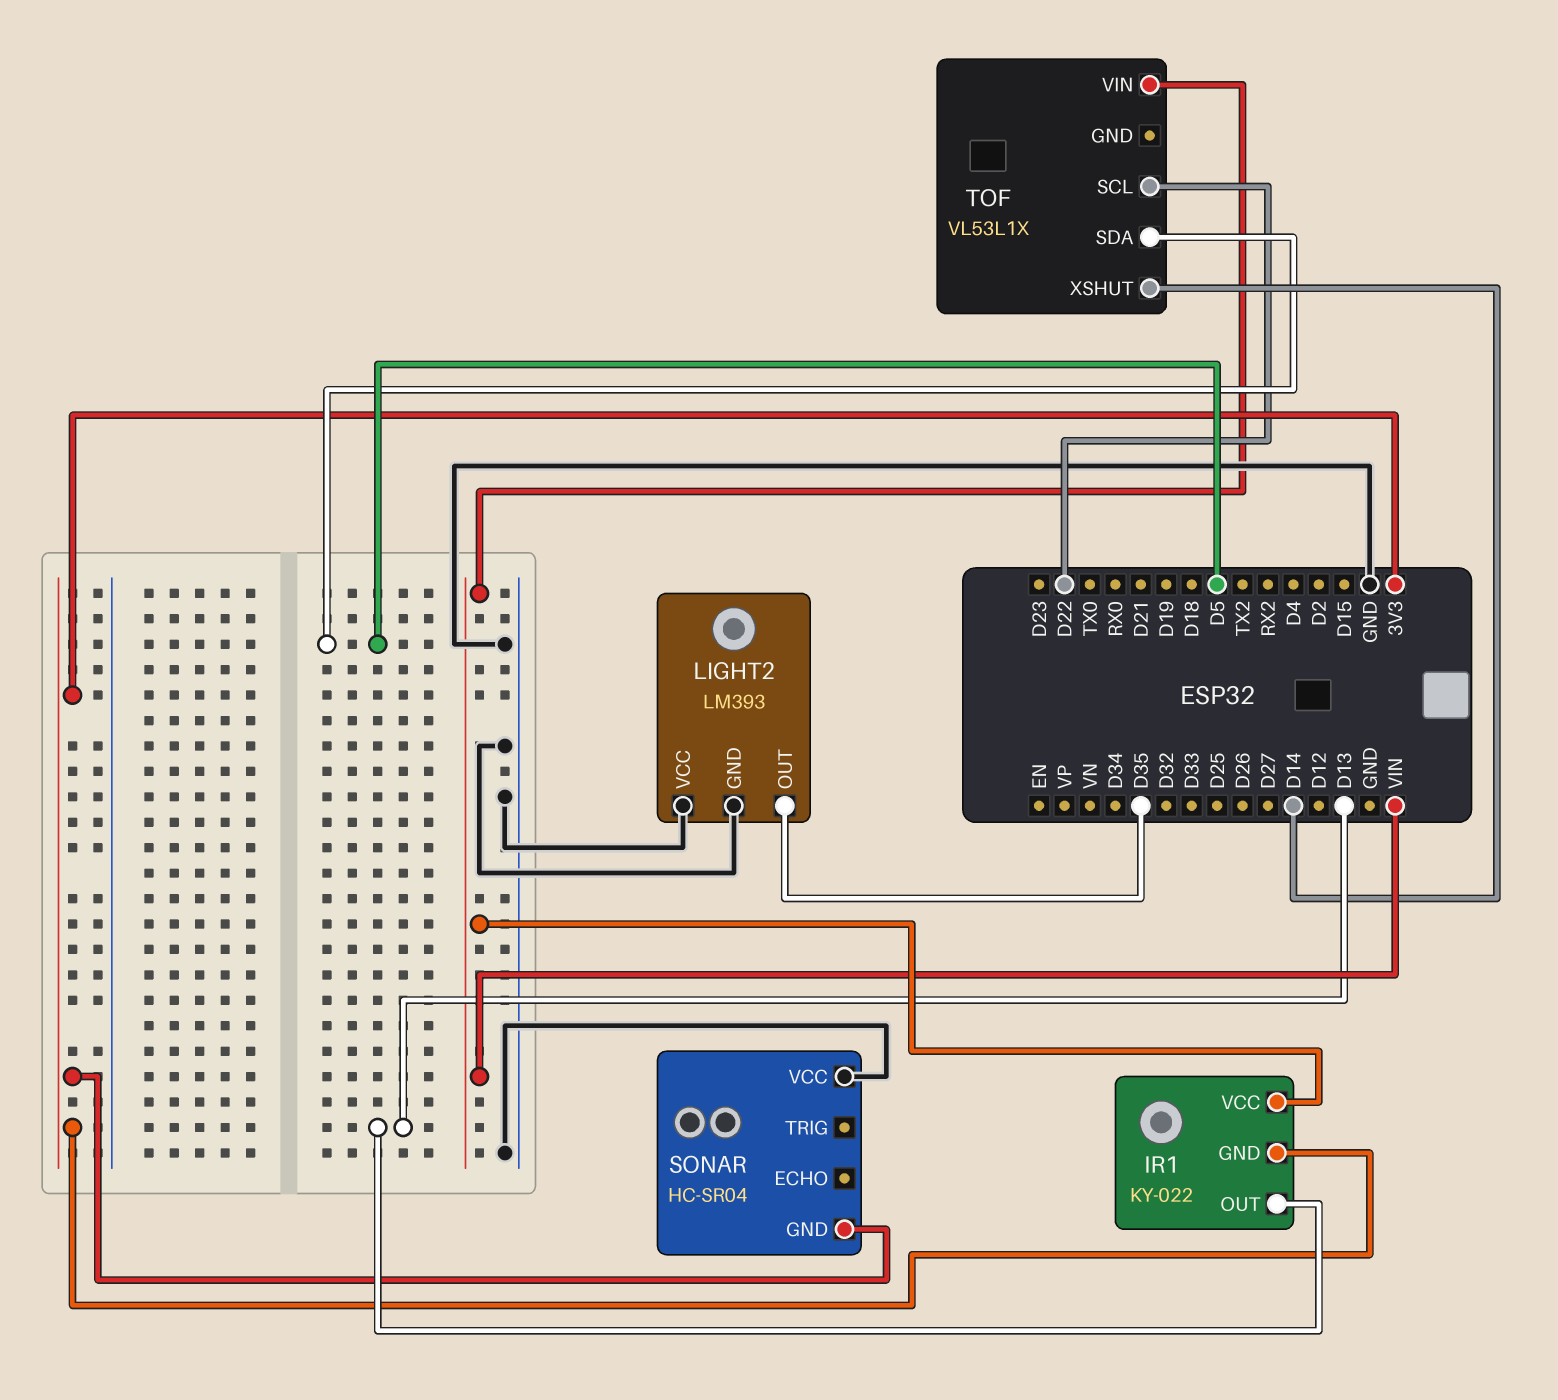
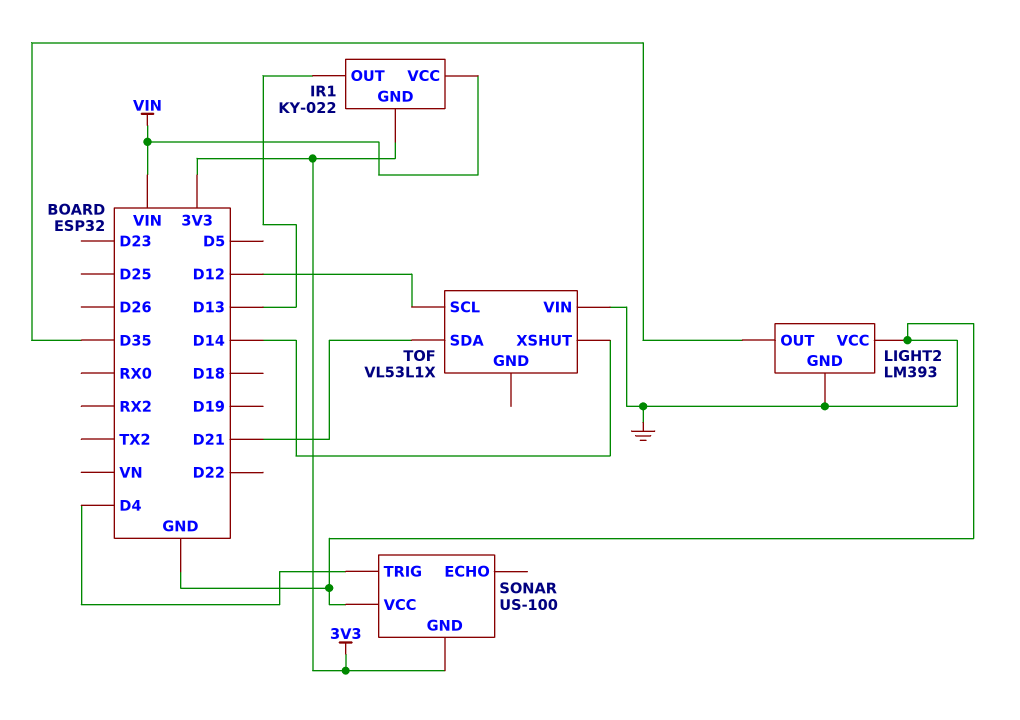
SONAR: HC-SR04 -> US-100
SONAR pin TRIG: none -> D4
TOF pin SCL: D22 -> D12
TOF pin SDA: D5 -> D21
TOF pin VIN: VIN -> GND

